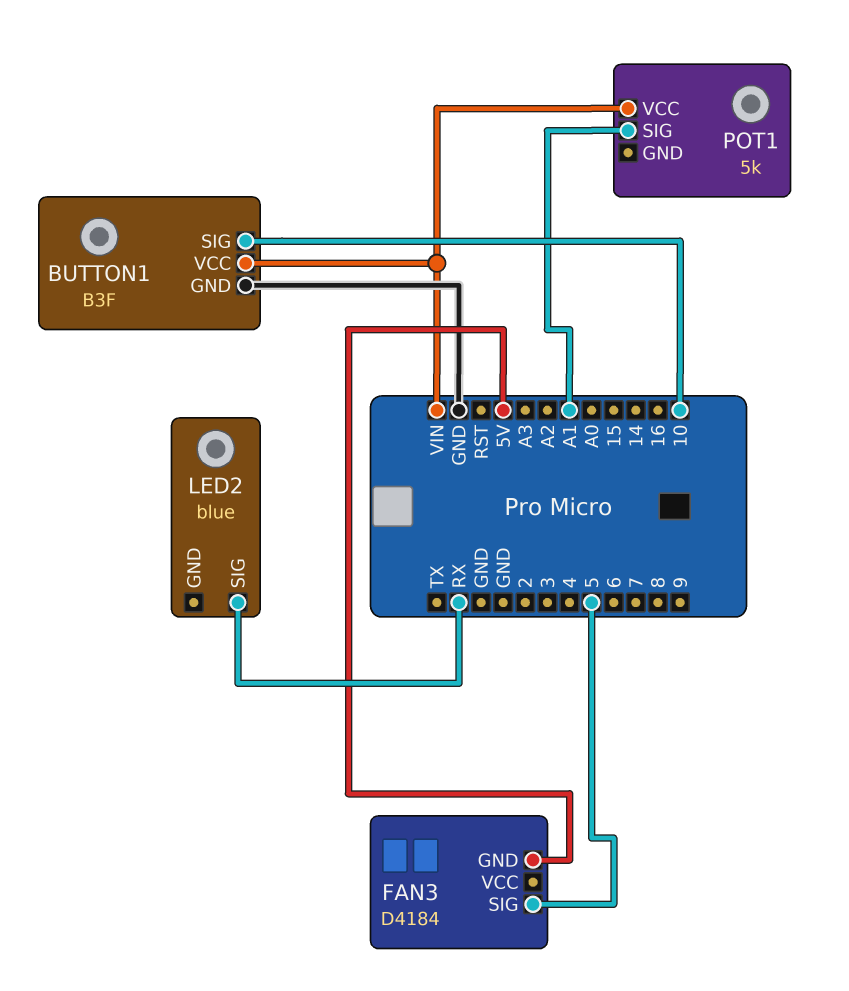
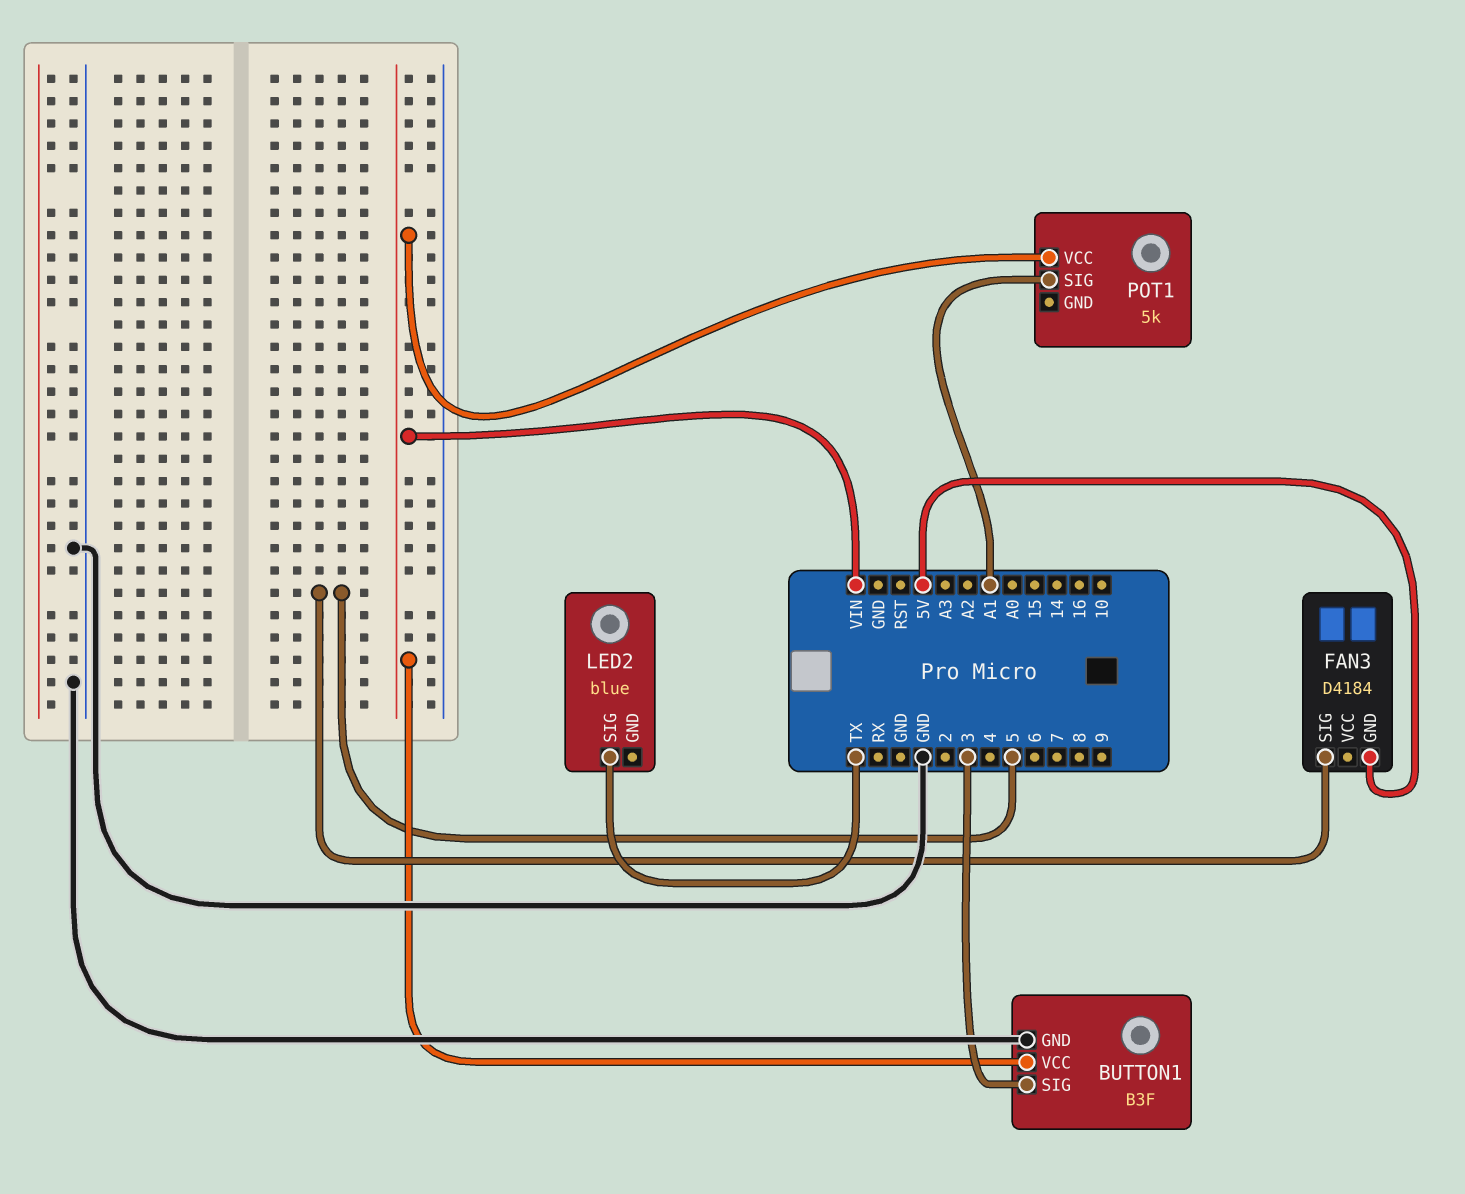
BUTTON1 pin SIG: 10 -> 3
LED2 pin SIG: RX -> TX

